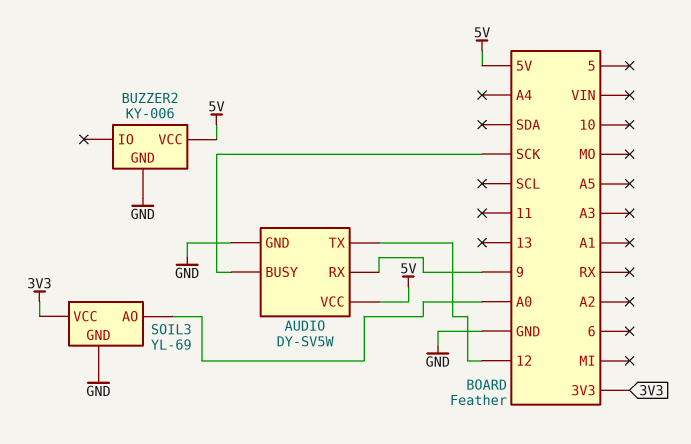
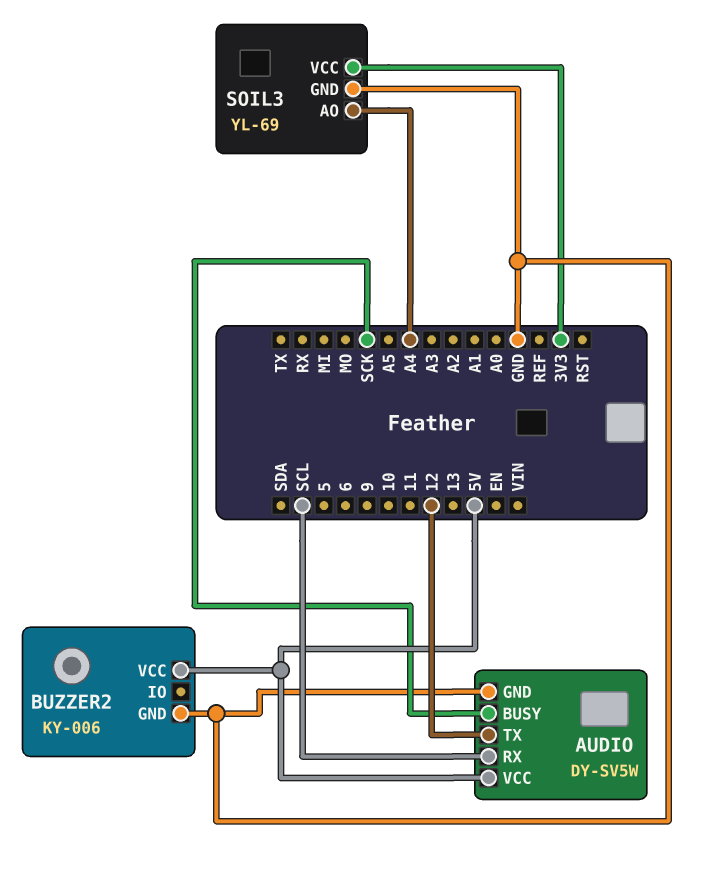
AUDIO pin RX: 9 -> SCL
SOIL3 pin AO: A0 -> A4

